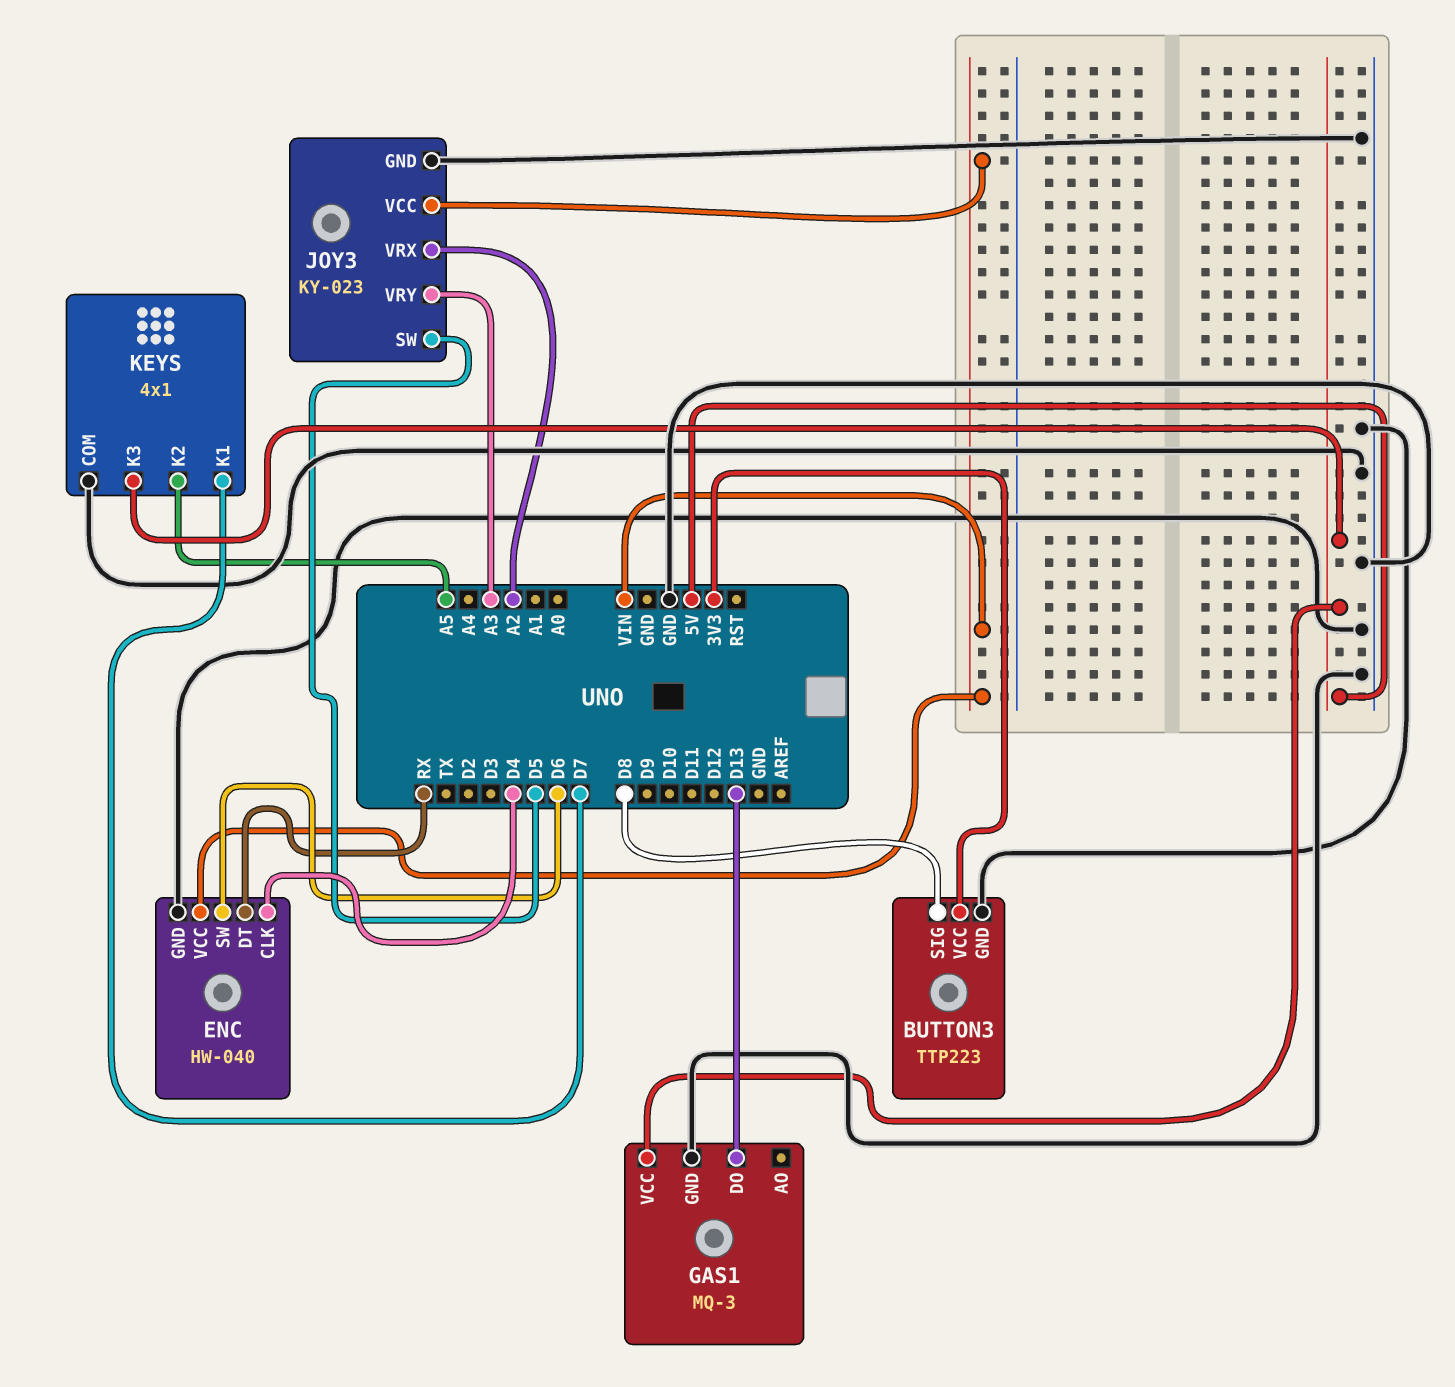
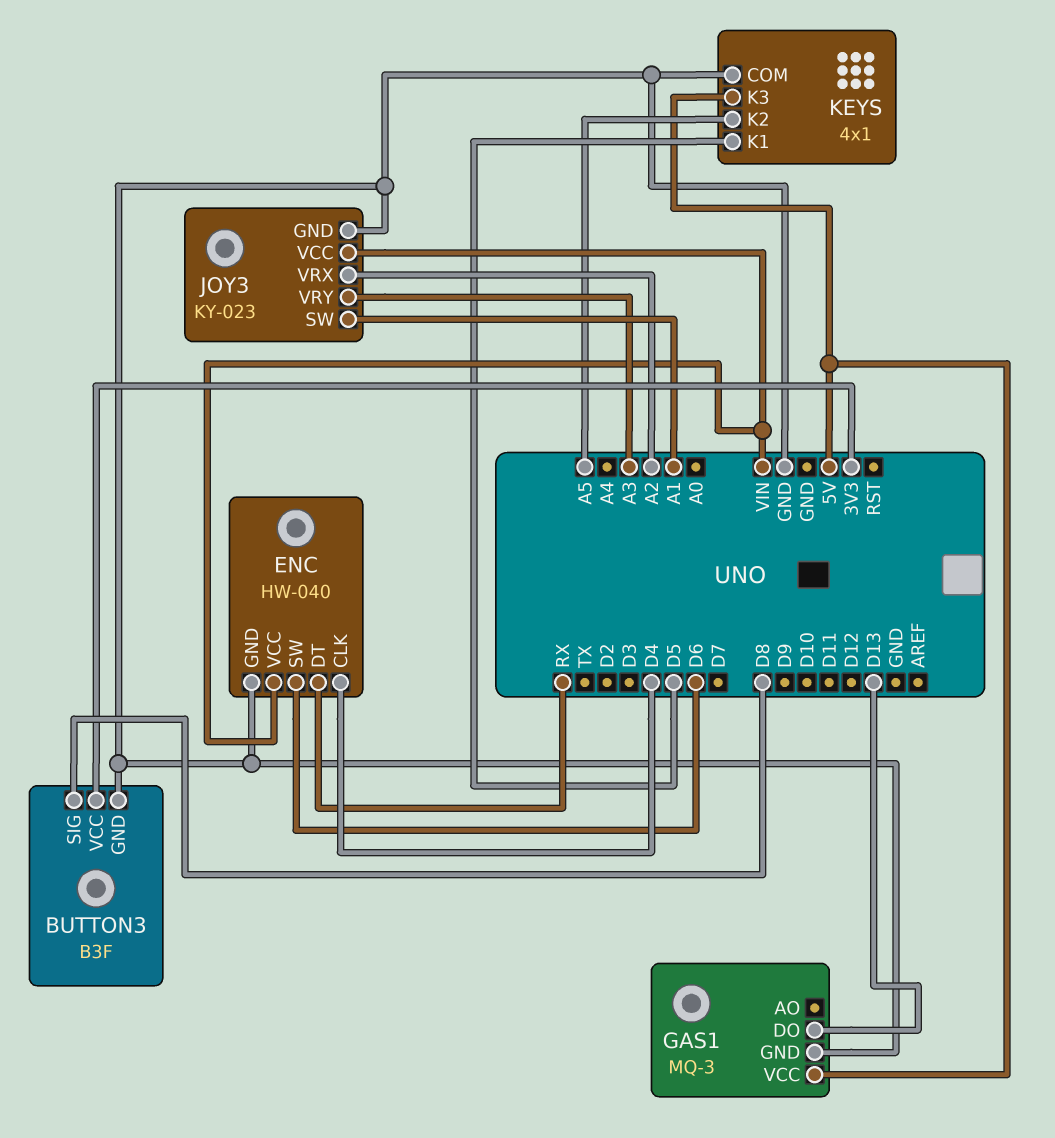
BUTTON3: TTP223 -> B3F
JOY3 pin SW: D5 -> A1
KEYS pin K1: D7 -> D5

